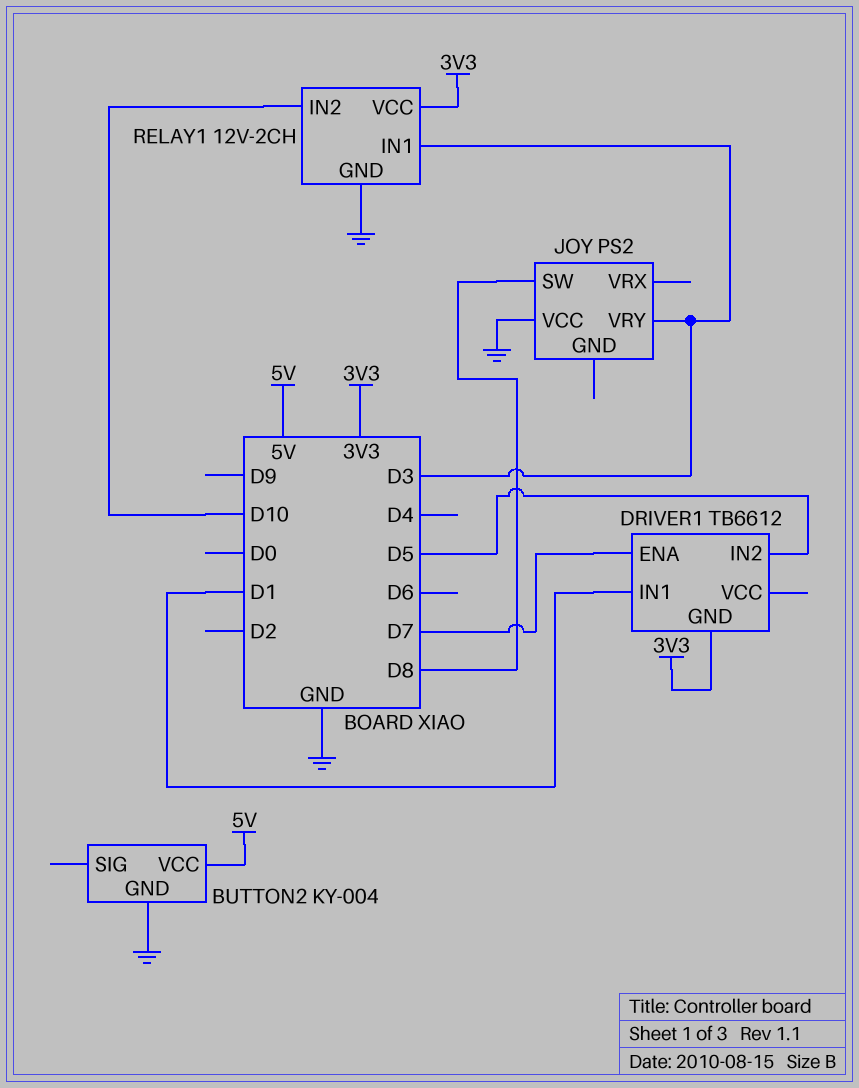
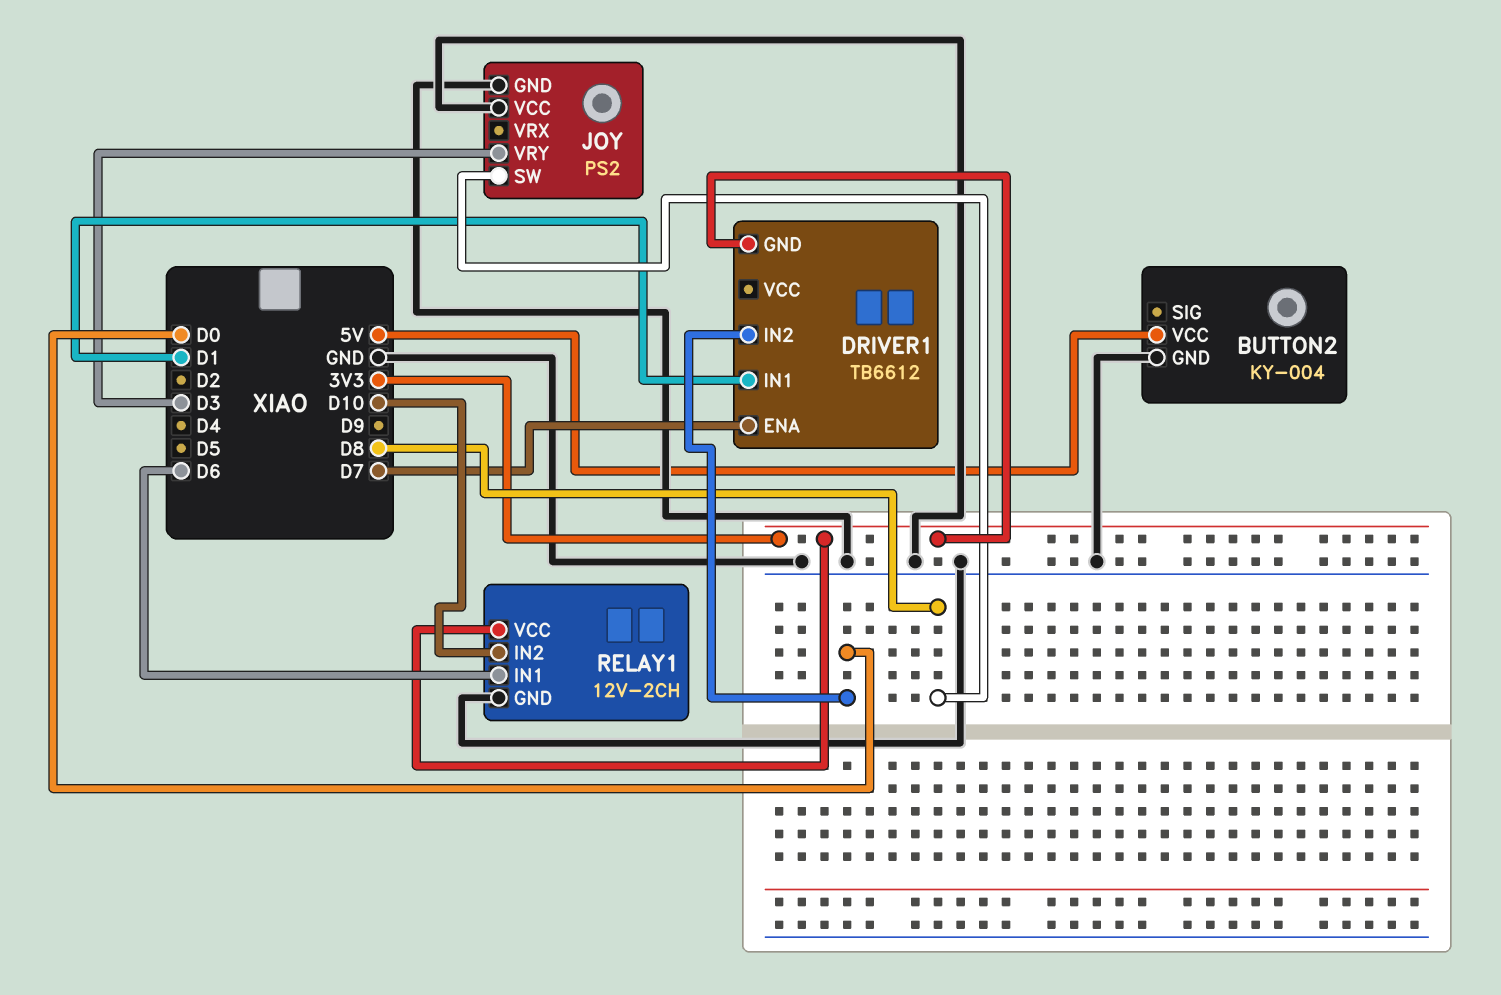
DRIVER1 pin IN2: D5 -> D0
JOY pin GND: none -> GND
RELAY1 pin IN1: D3 -> D6

